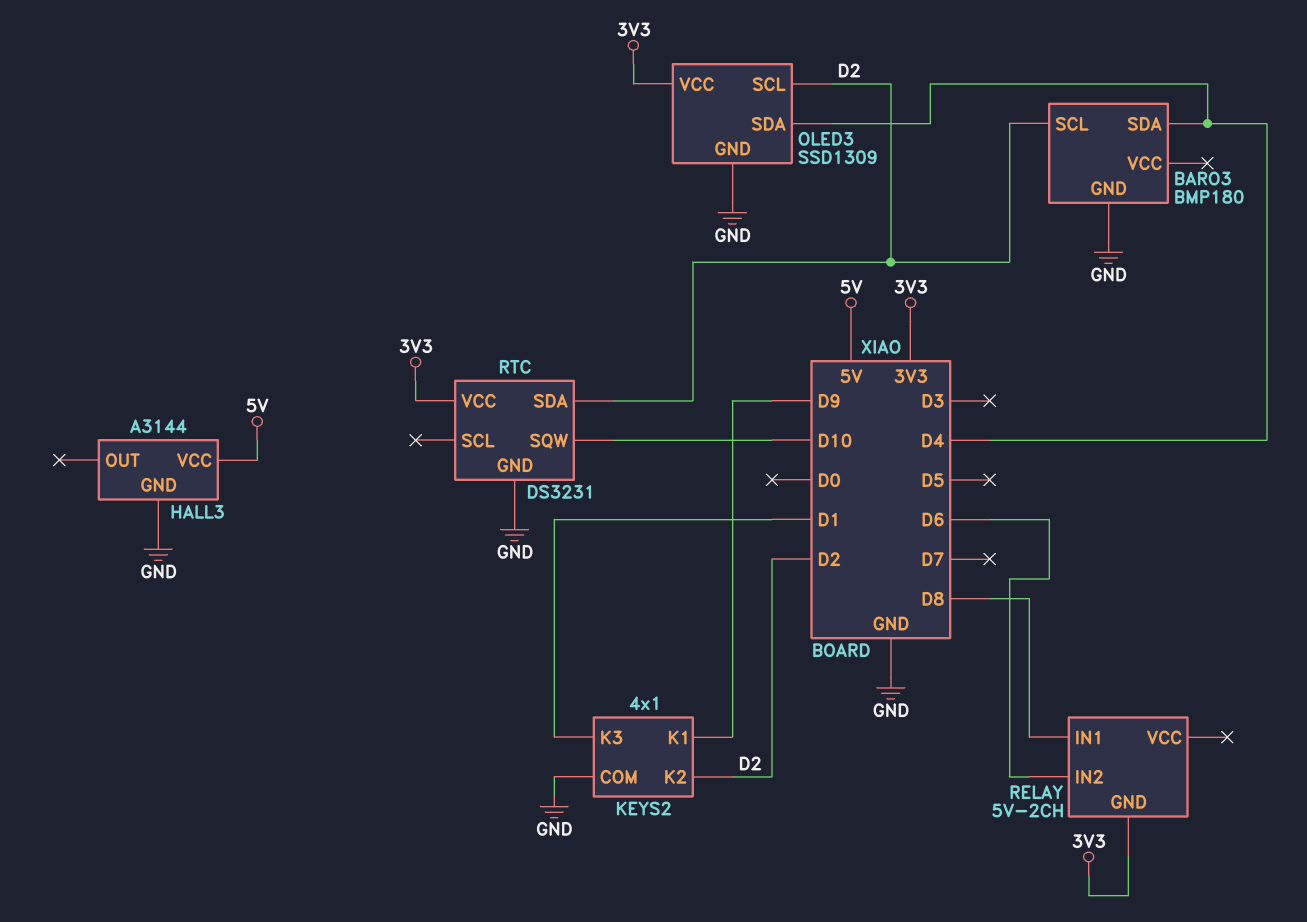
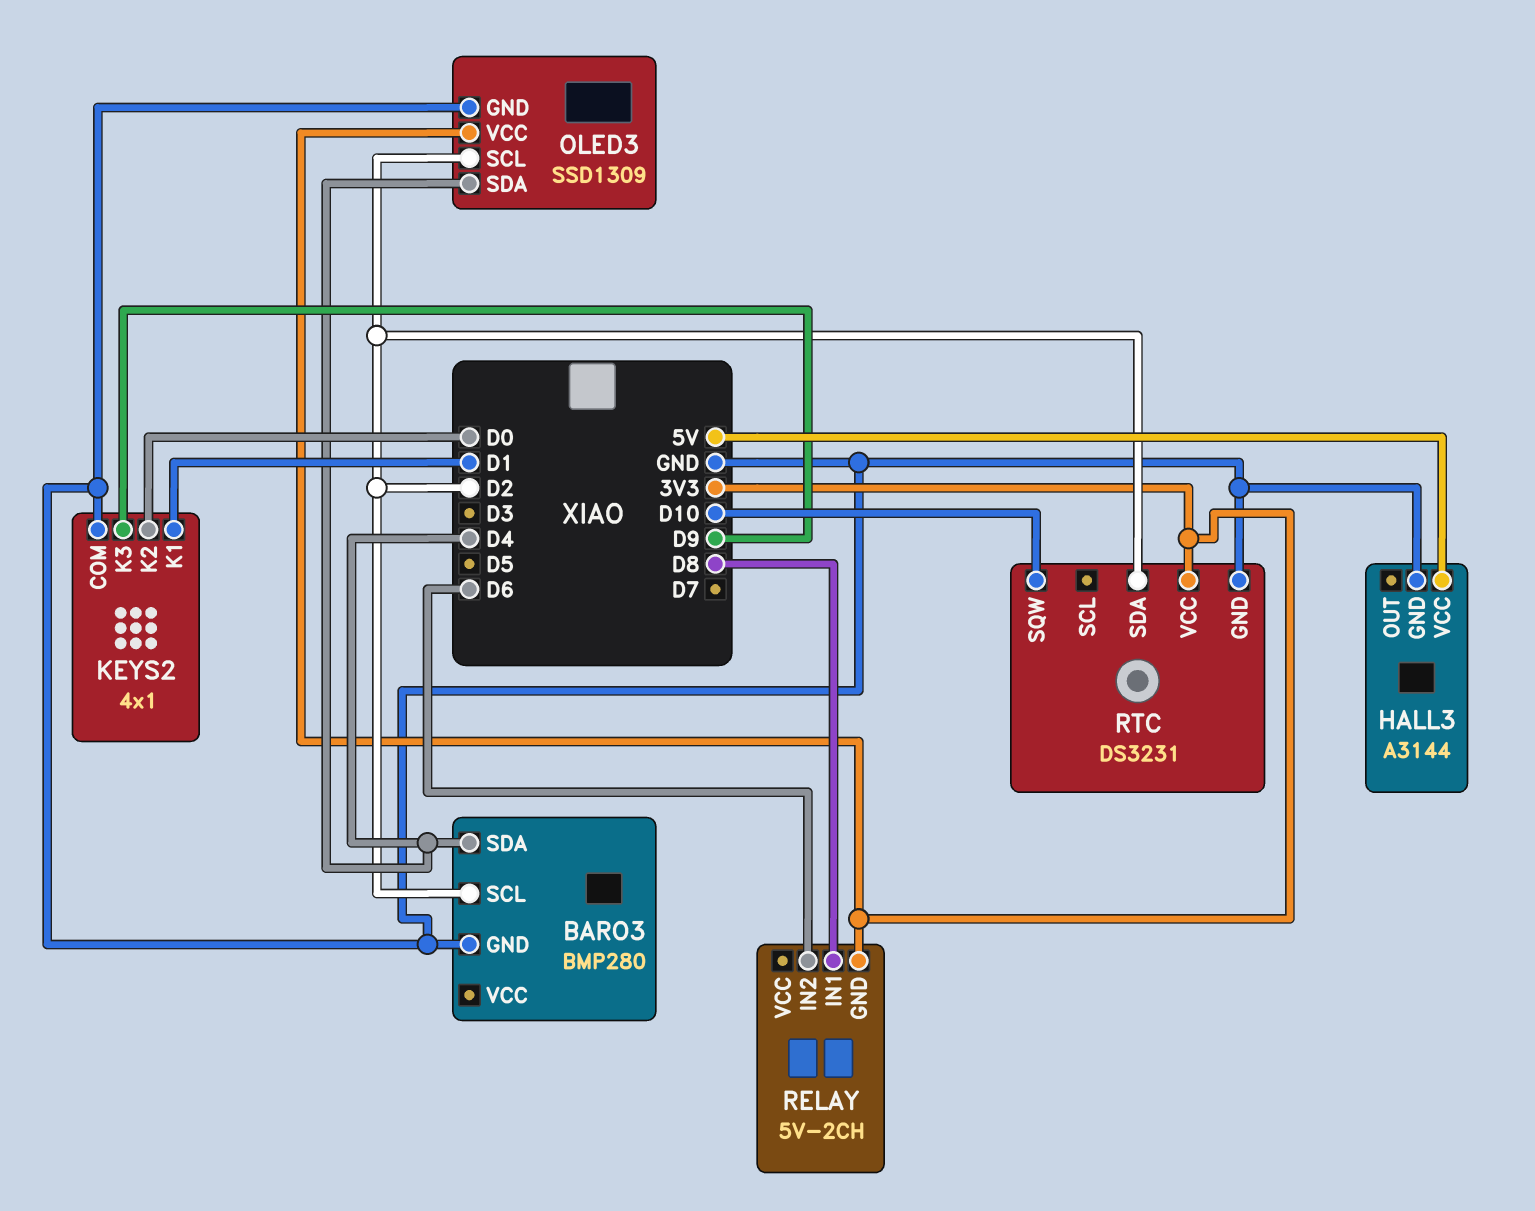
BARO3: BMP180 -> BMP280
KEYS2 pin K1: D9 -> D1
KEYS2 pin K2: D2 -> D0
KEYS2 pin K3: D1 -> D9

